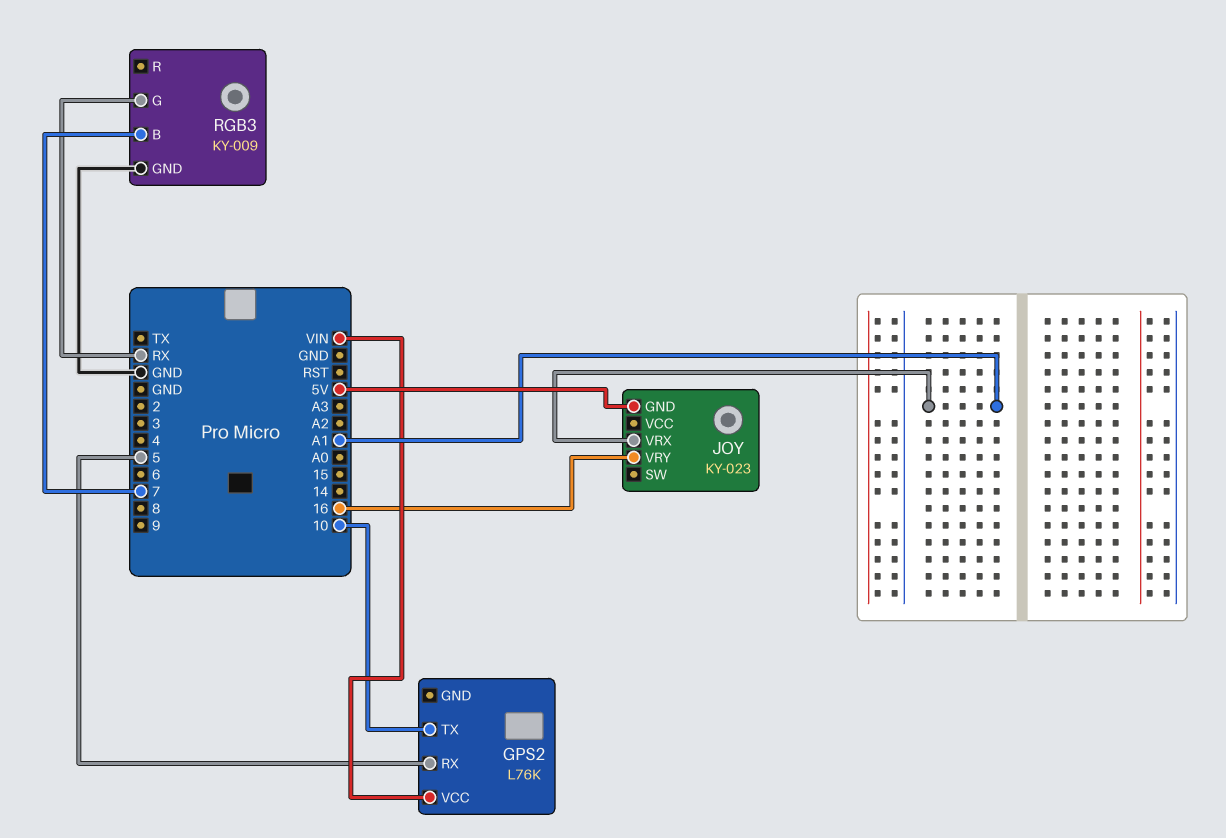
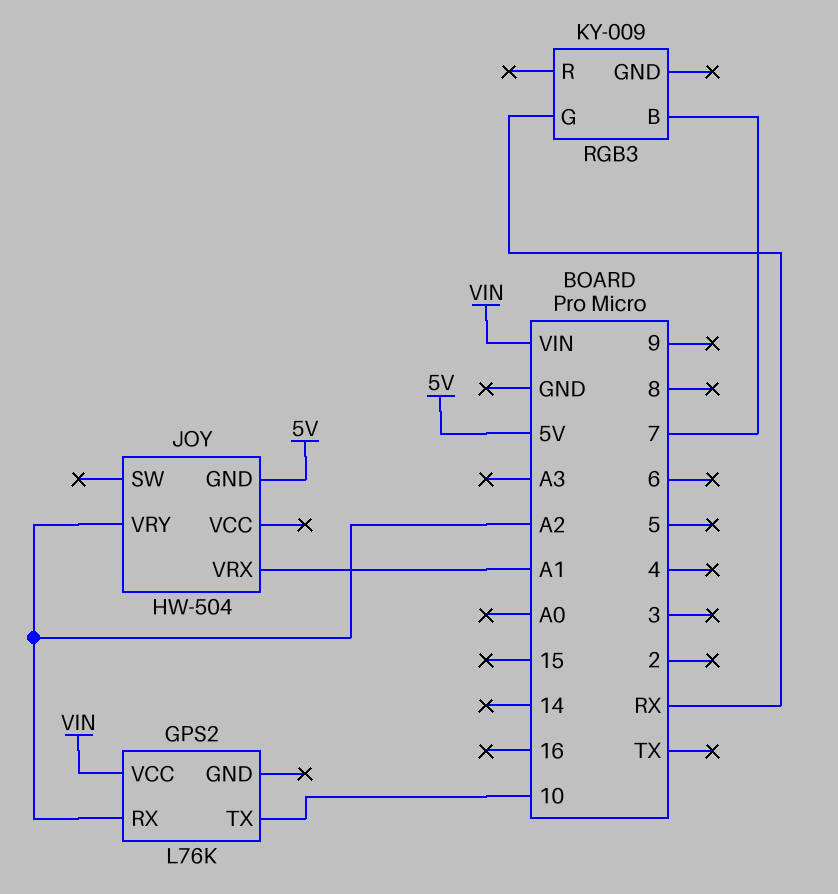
GPS2 pin RX: 5 -> A2
JOY: KY-023 -> HW-504
JOY pin VRY: 16 -> A2
RGB3 pin GND: GND -> none

